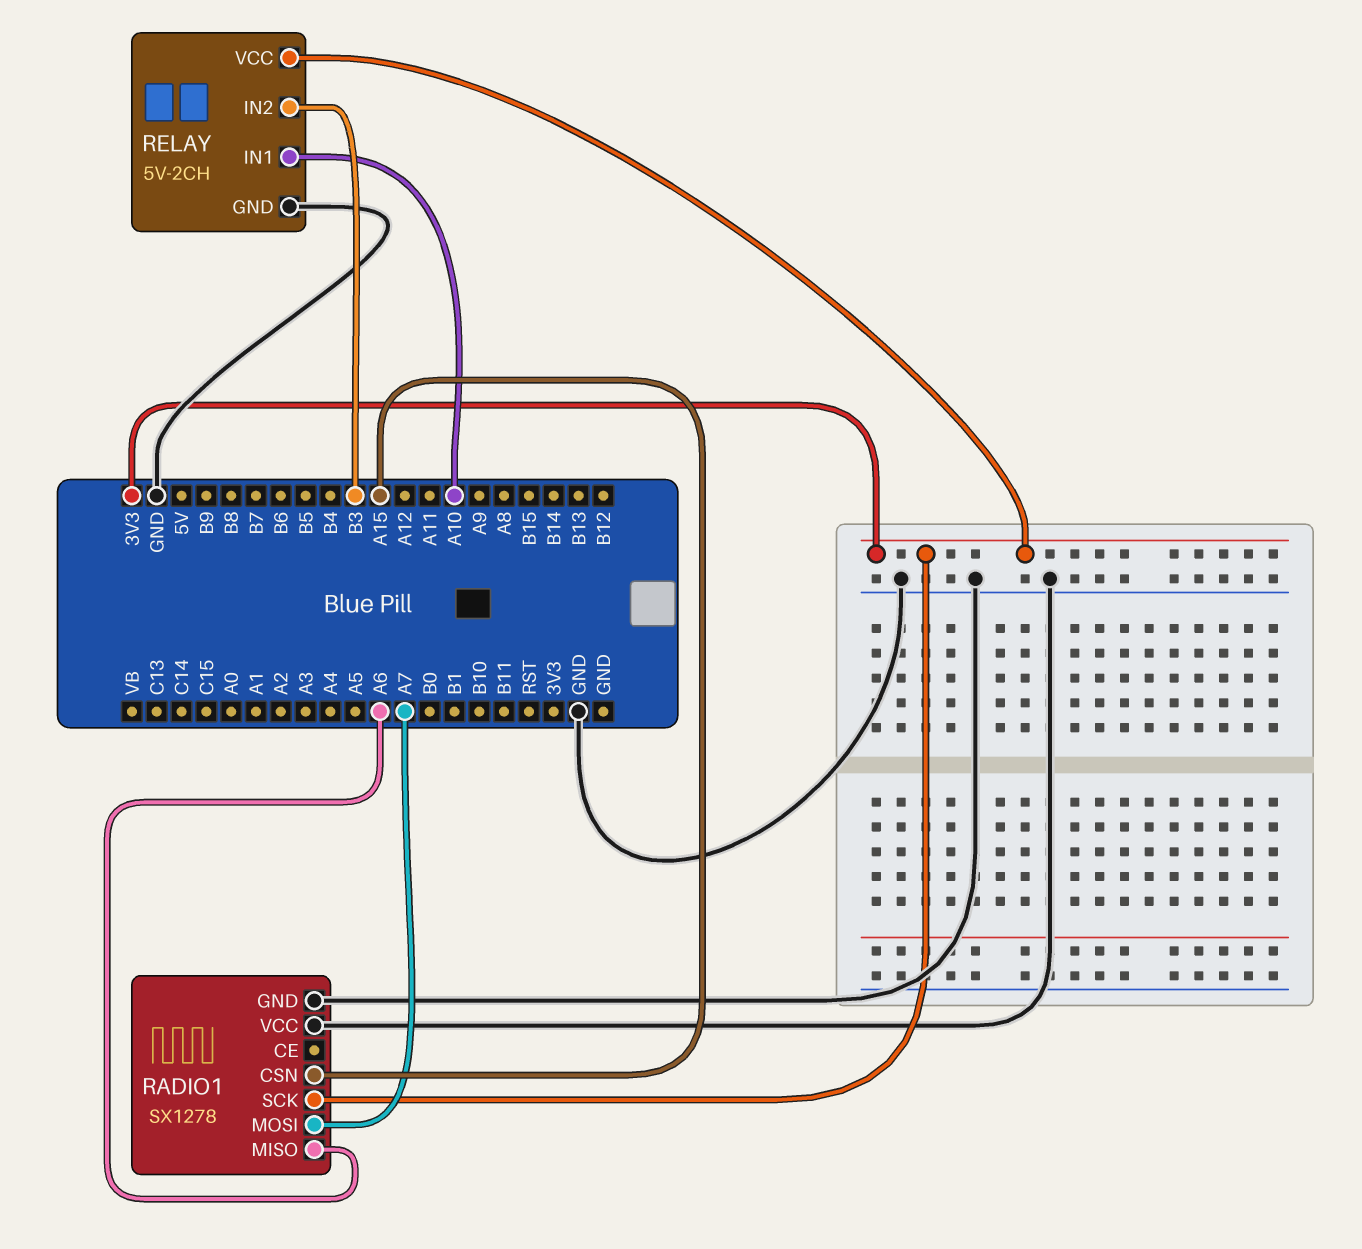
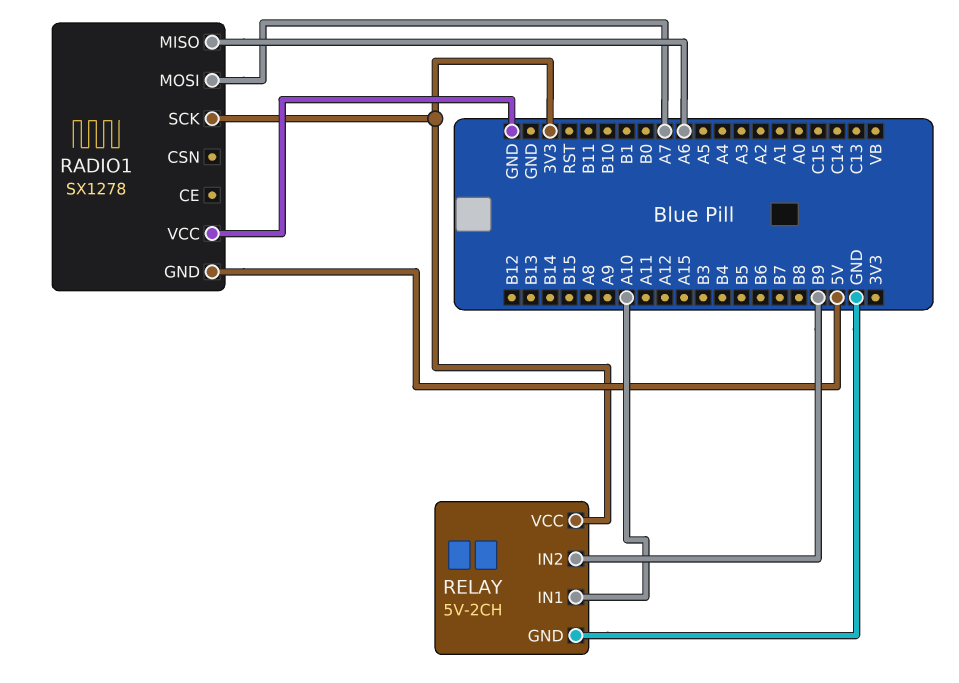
RADIO1 pin CSN: A15 -> none
RADIO1 pin GND: GND -> 5V
RELAY pin IN2: B3 -> B9

